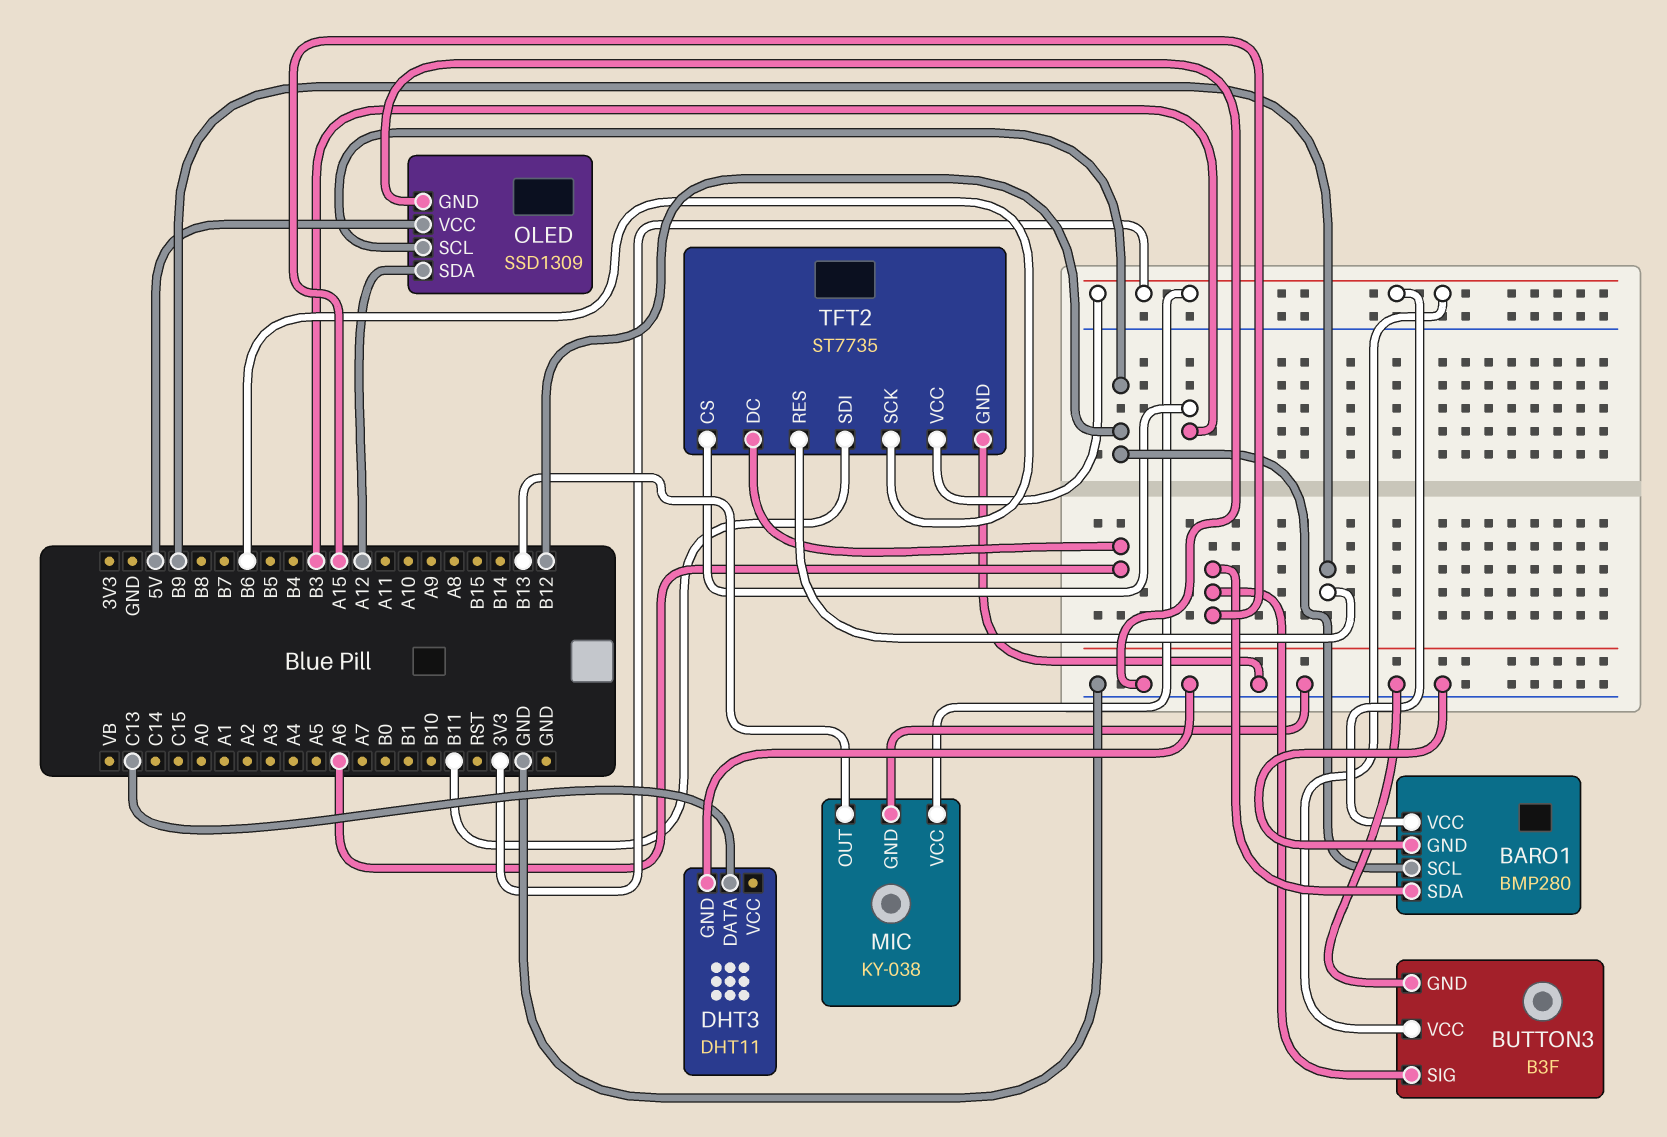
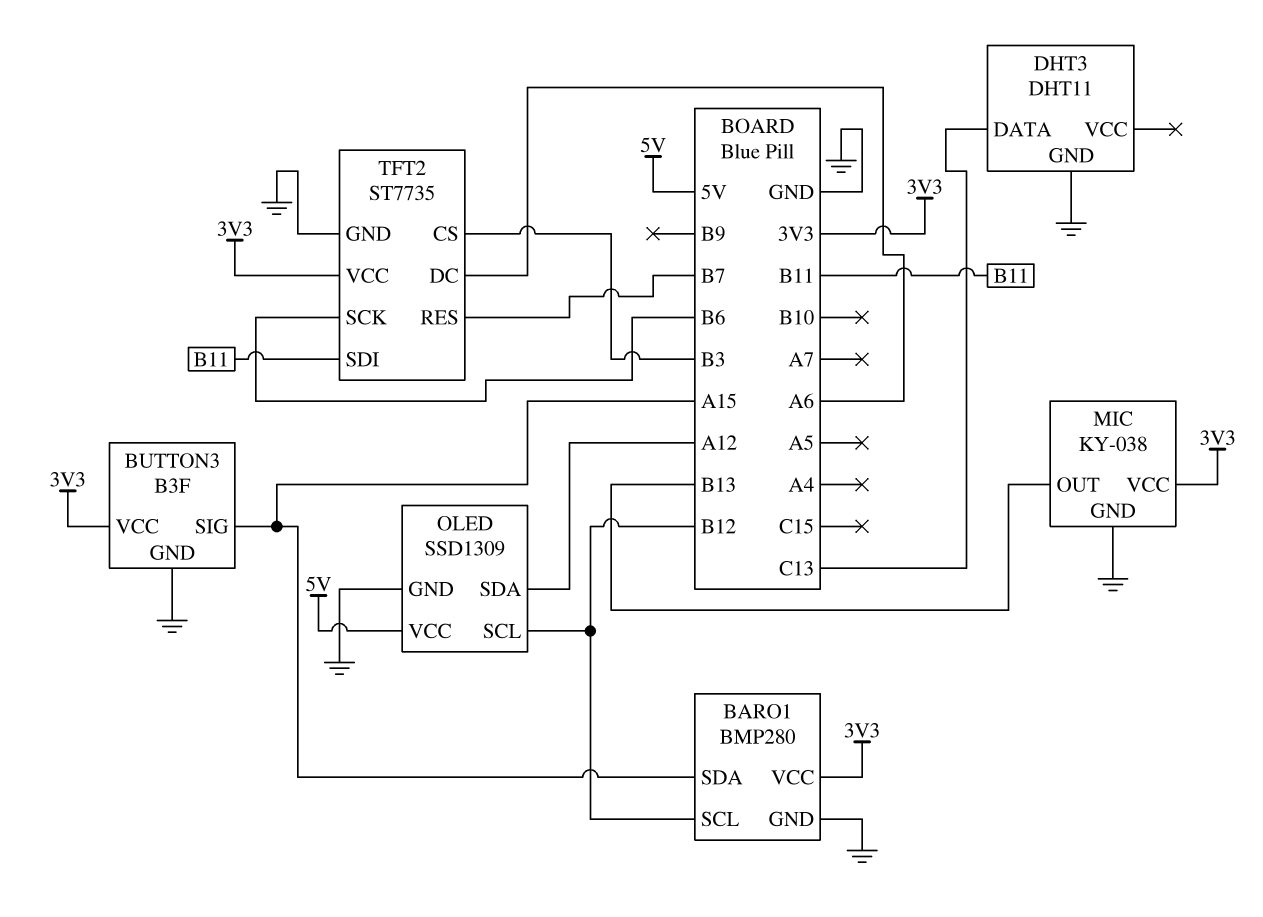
TFT2 pin RES: B9 -> B7

